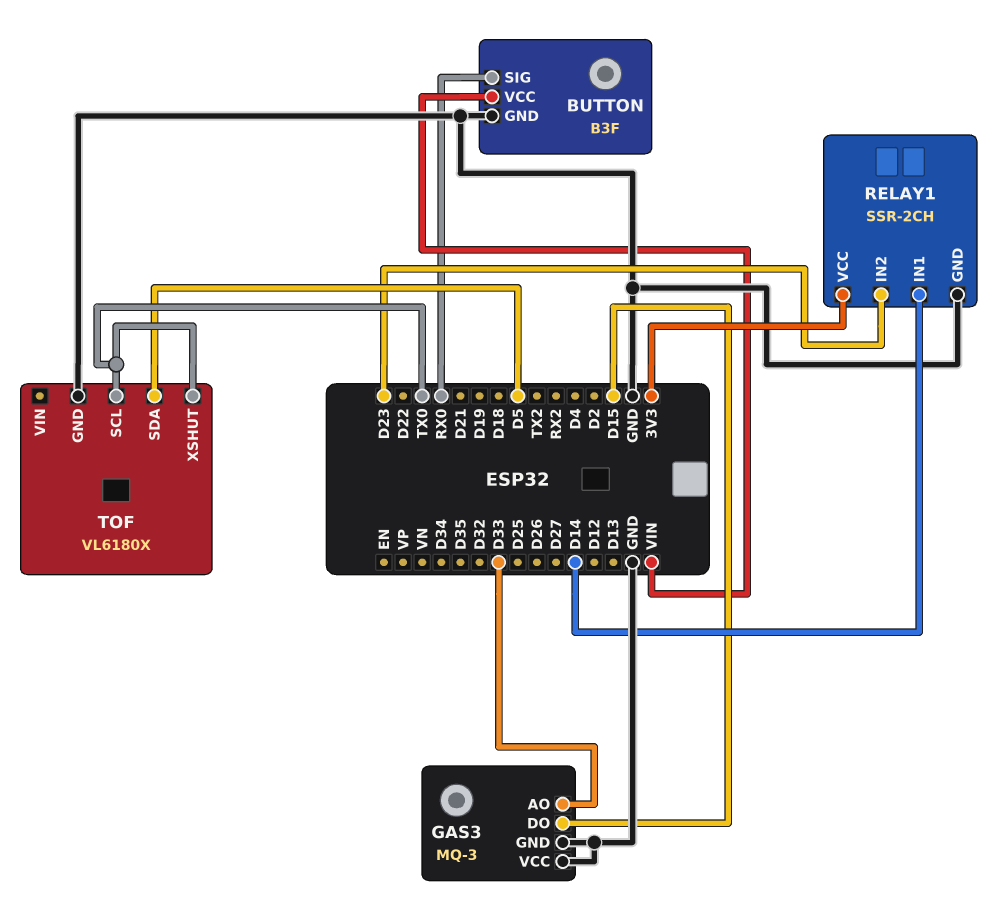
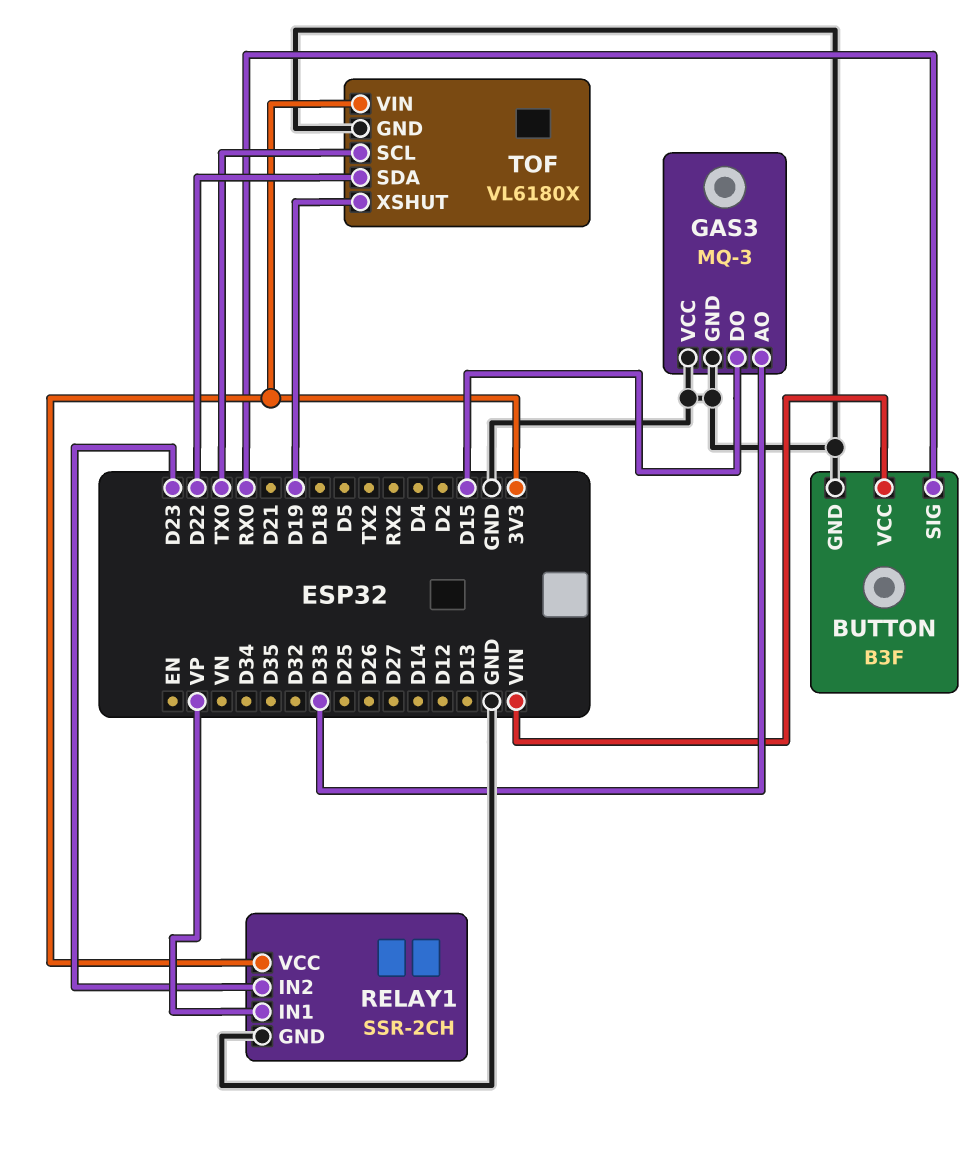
RELAY1 pin IN1: D14 -> VP
TOF pin SDA: D5 -> D22
TOF pin VIN: none -> 3V3
TOF pin XSHUT: TX0 -> D19

